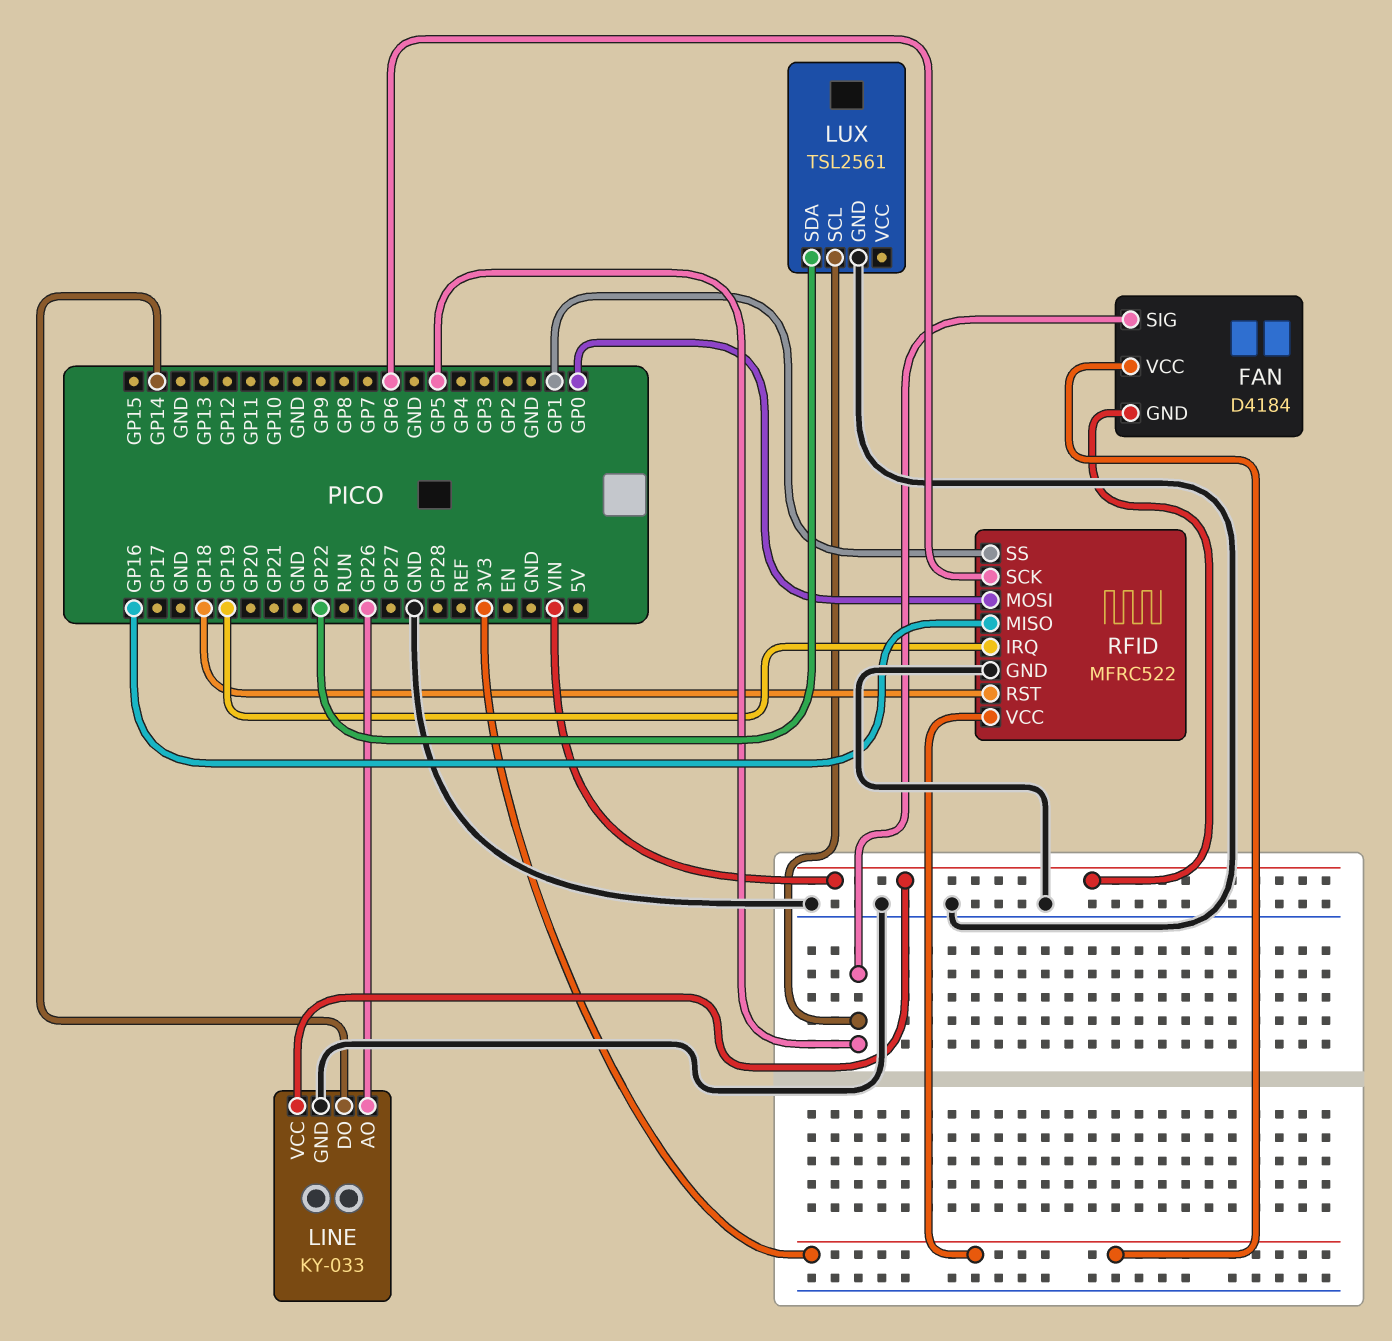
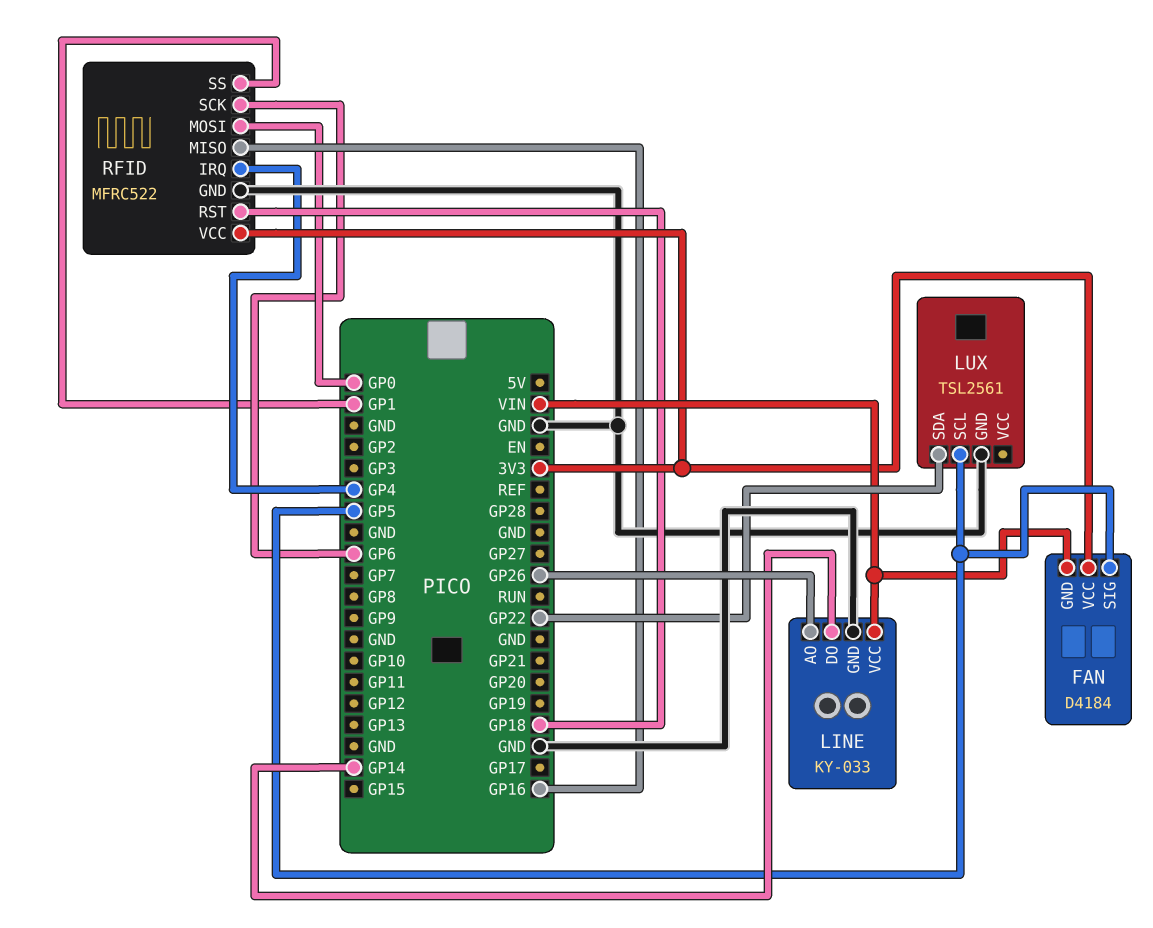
RFID pin IRQ: GP19 -> GP4

